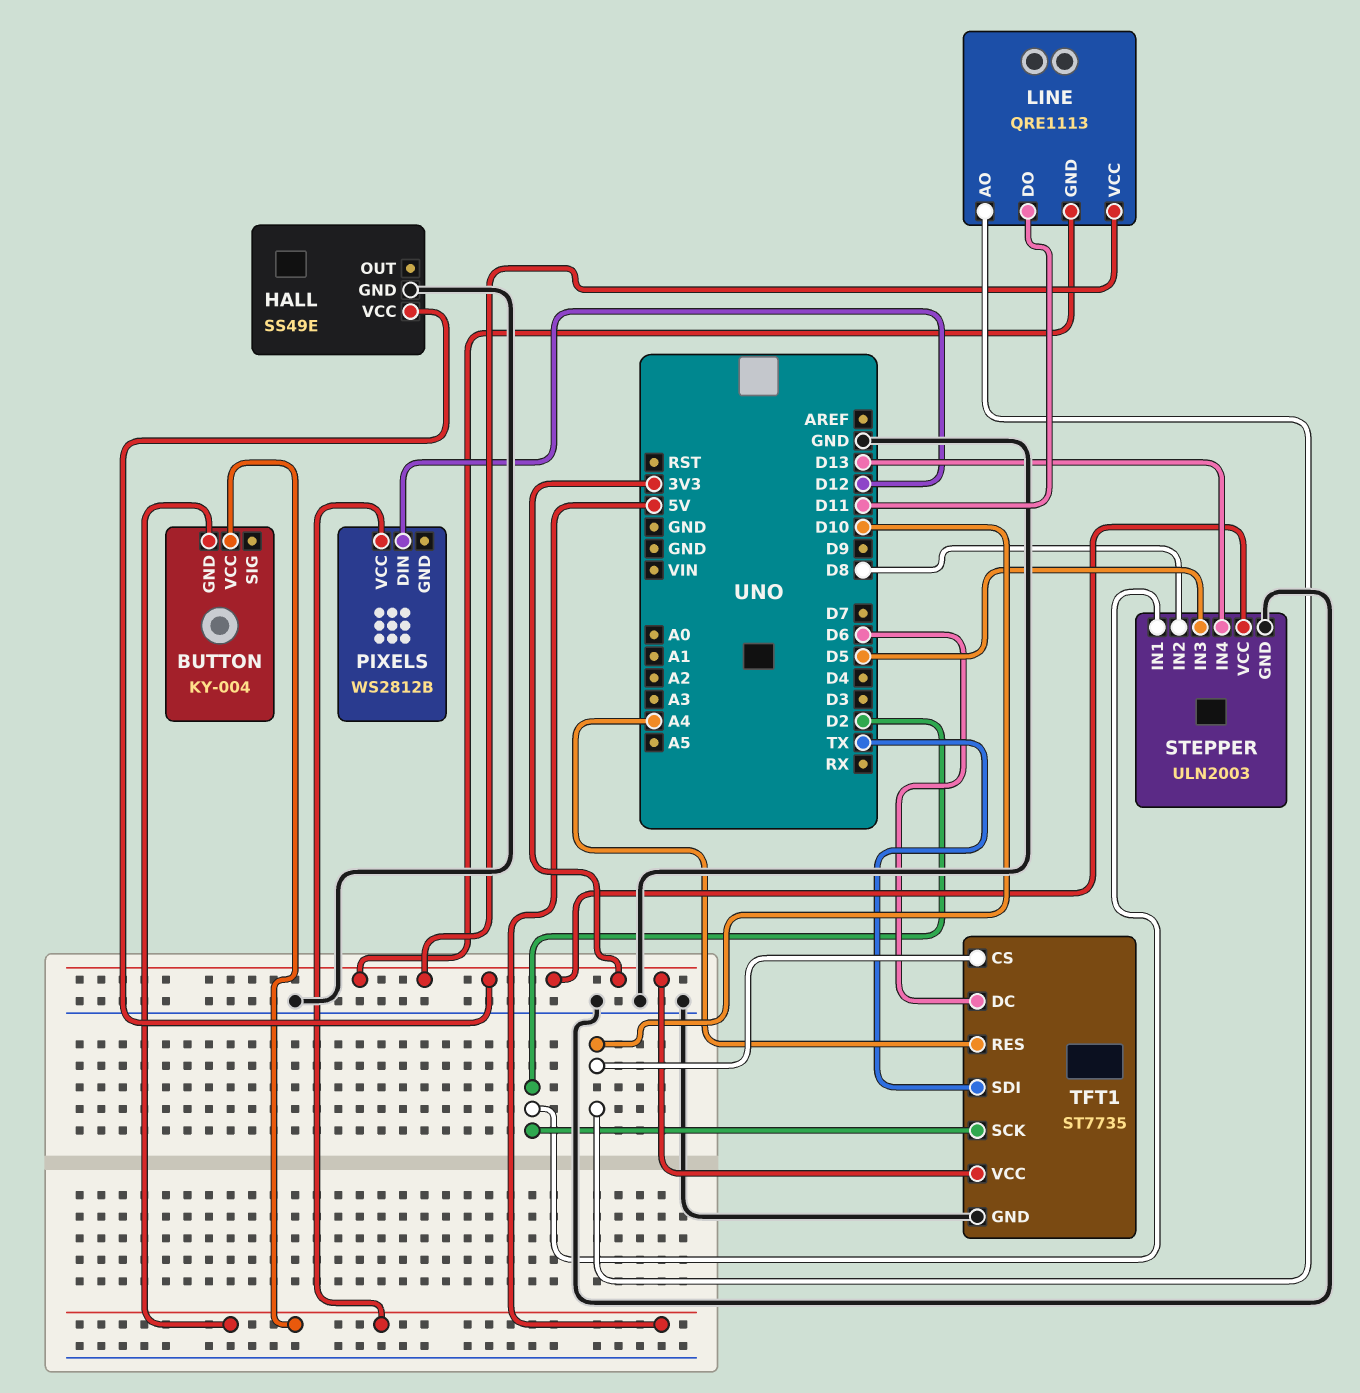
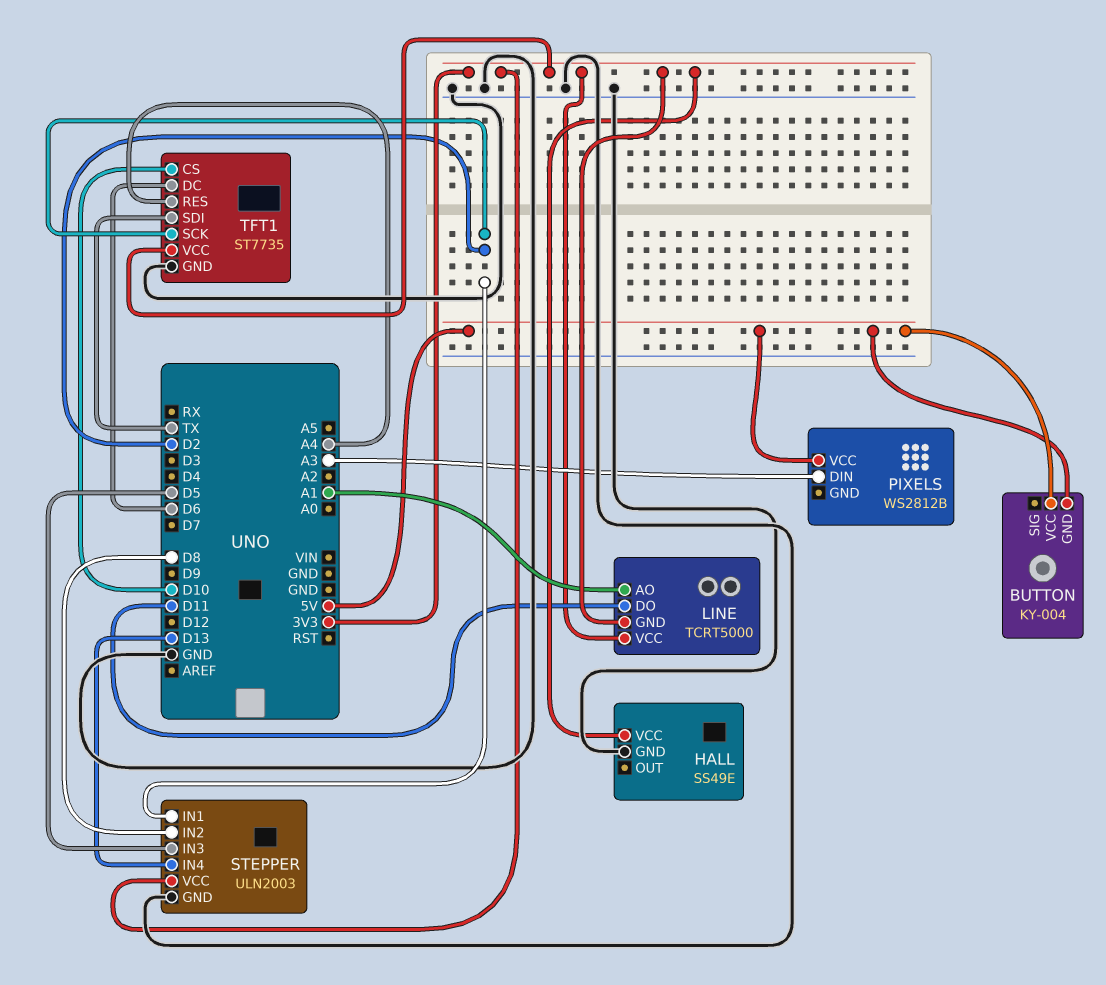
LINE: QRE1113 -> TCRT5000
LINE pin AO: D10 -> A1
PIXELS pin DIN: D12 -> A3

